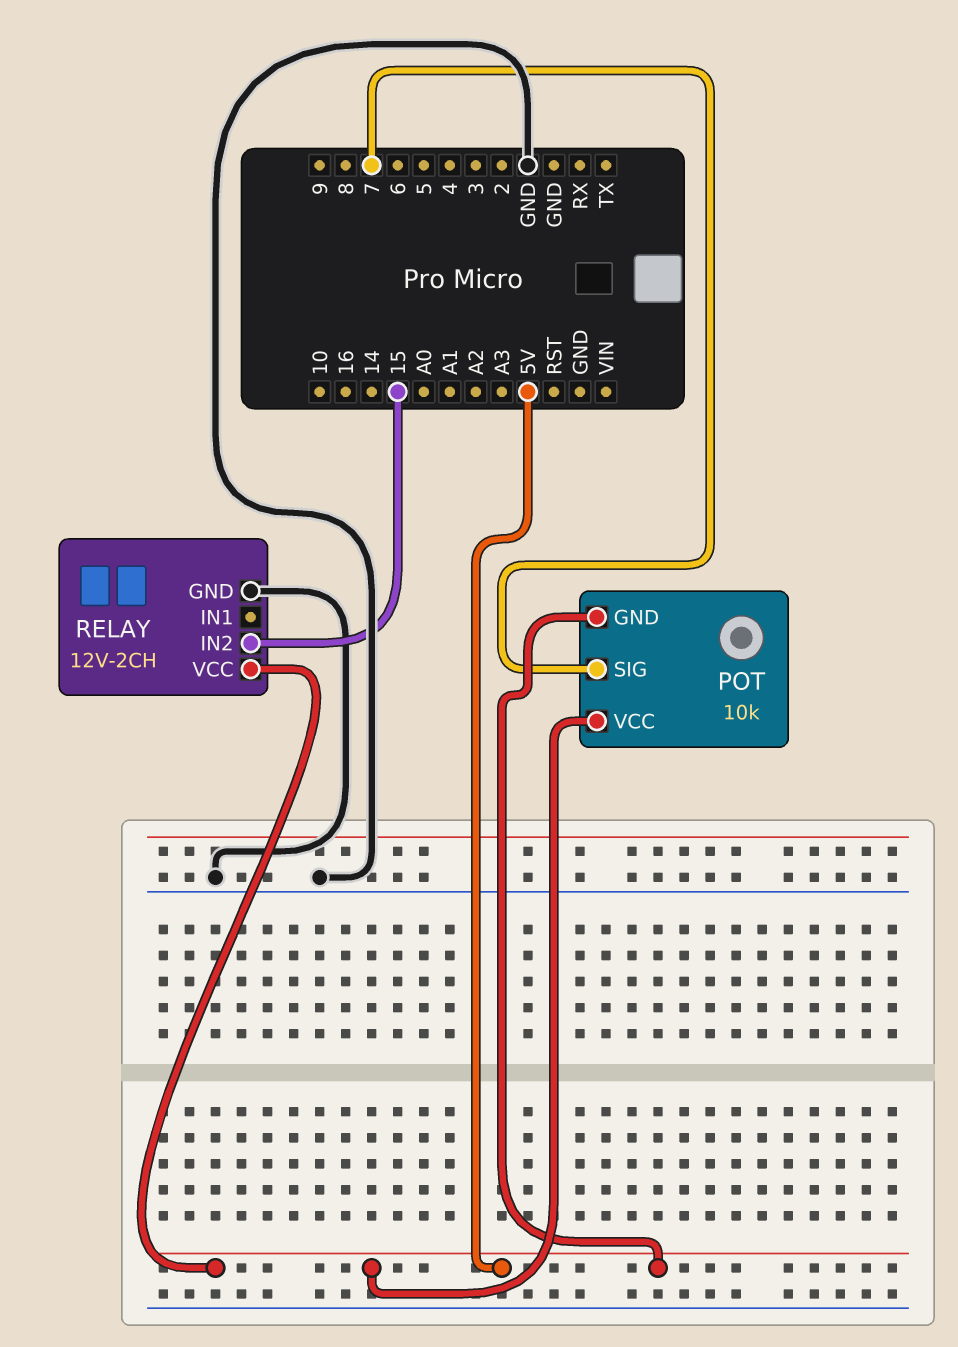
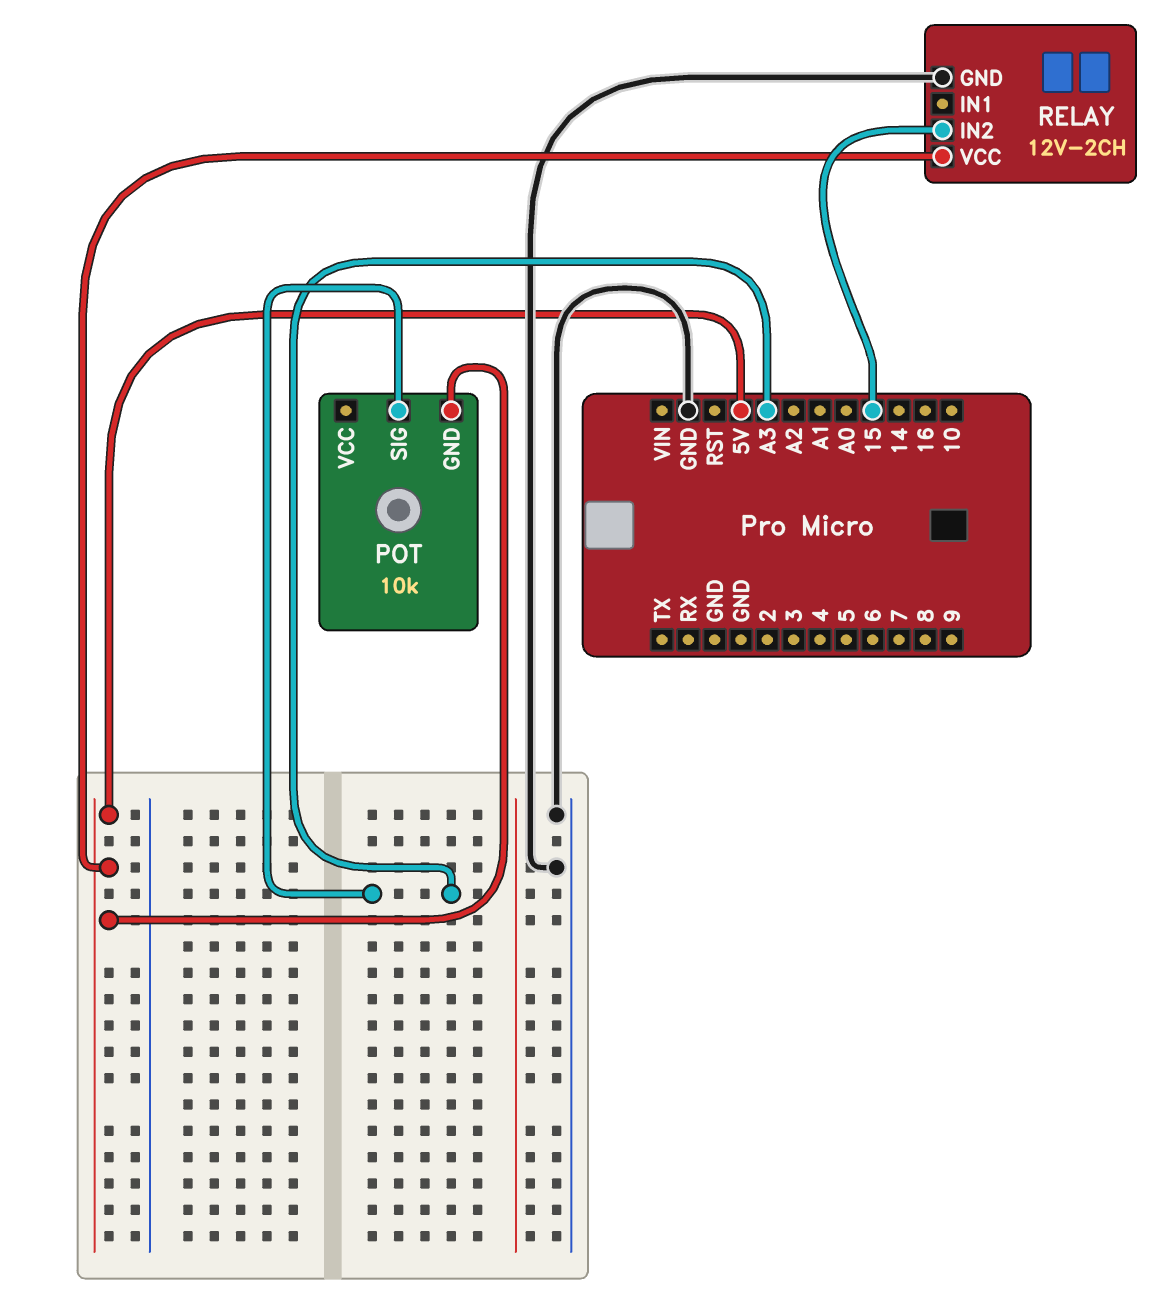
POT pin SIG: 7 -> A3
POT pin VCC: 5V -> none

